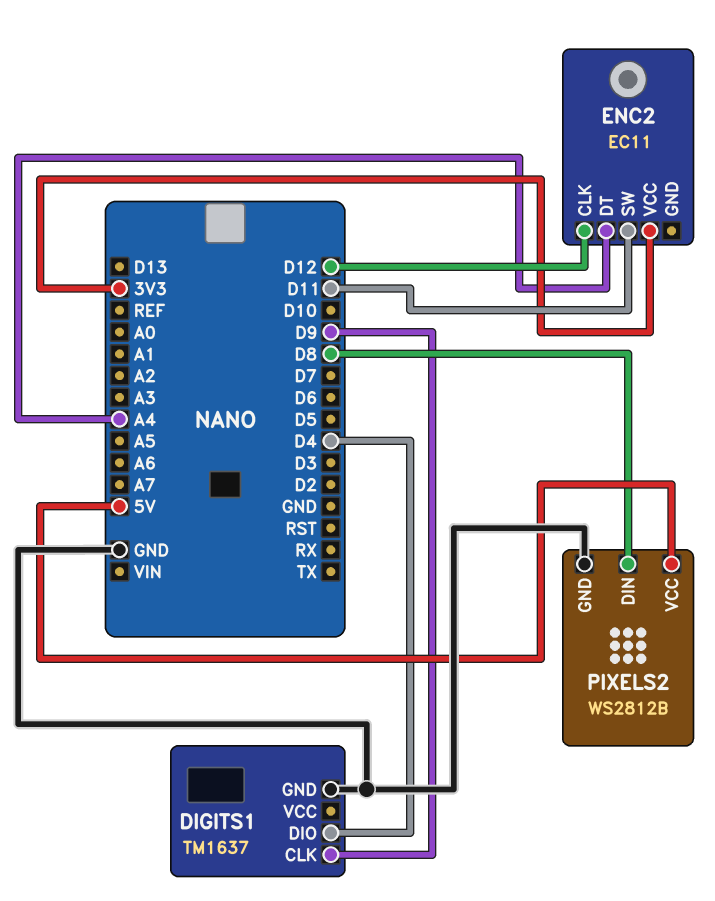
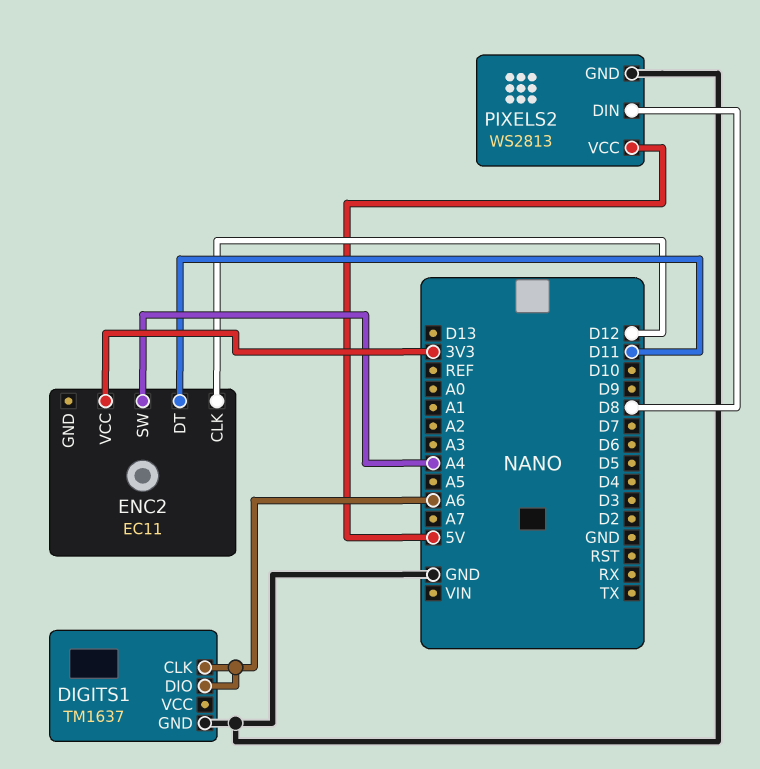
DIGITS1 pin CLK: D9 -> A6
DIGITS1 pin DIO: D4 -> A6
ENC2 pin DT: A4 -> D11
ENC2 pin SW: D11 -> A4
PIXELS2: WS2812B -> WS2813

